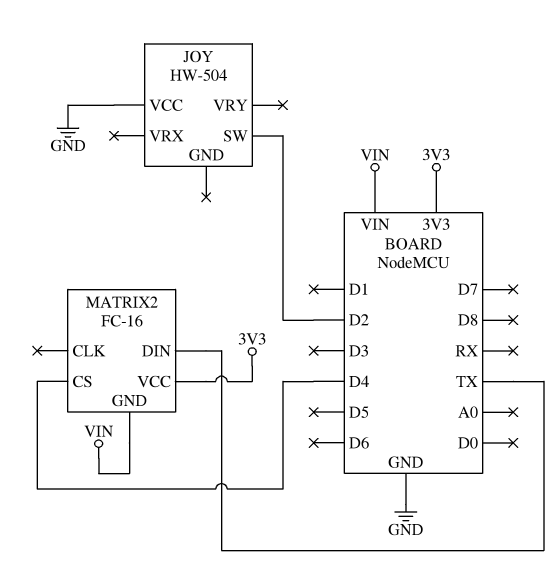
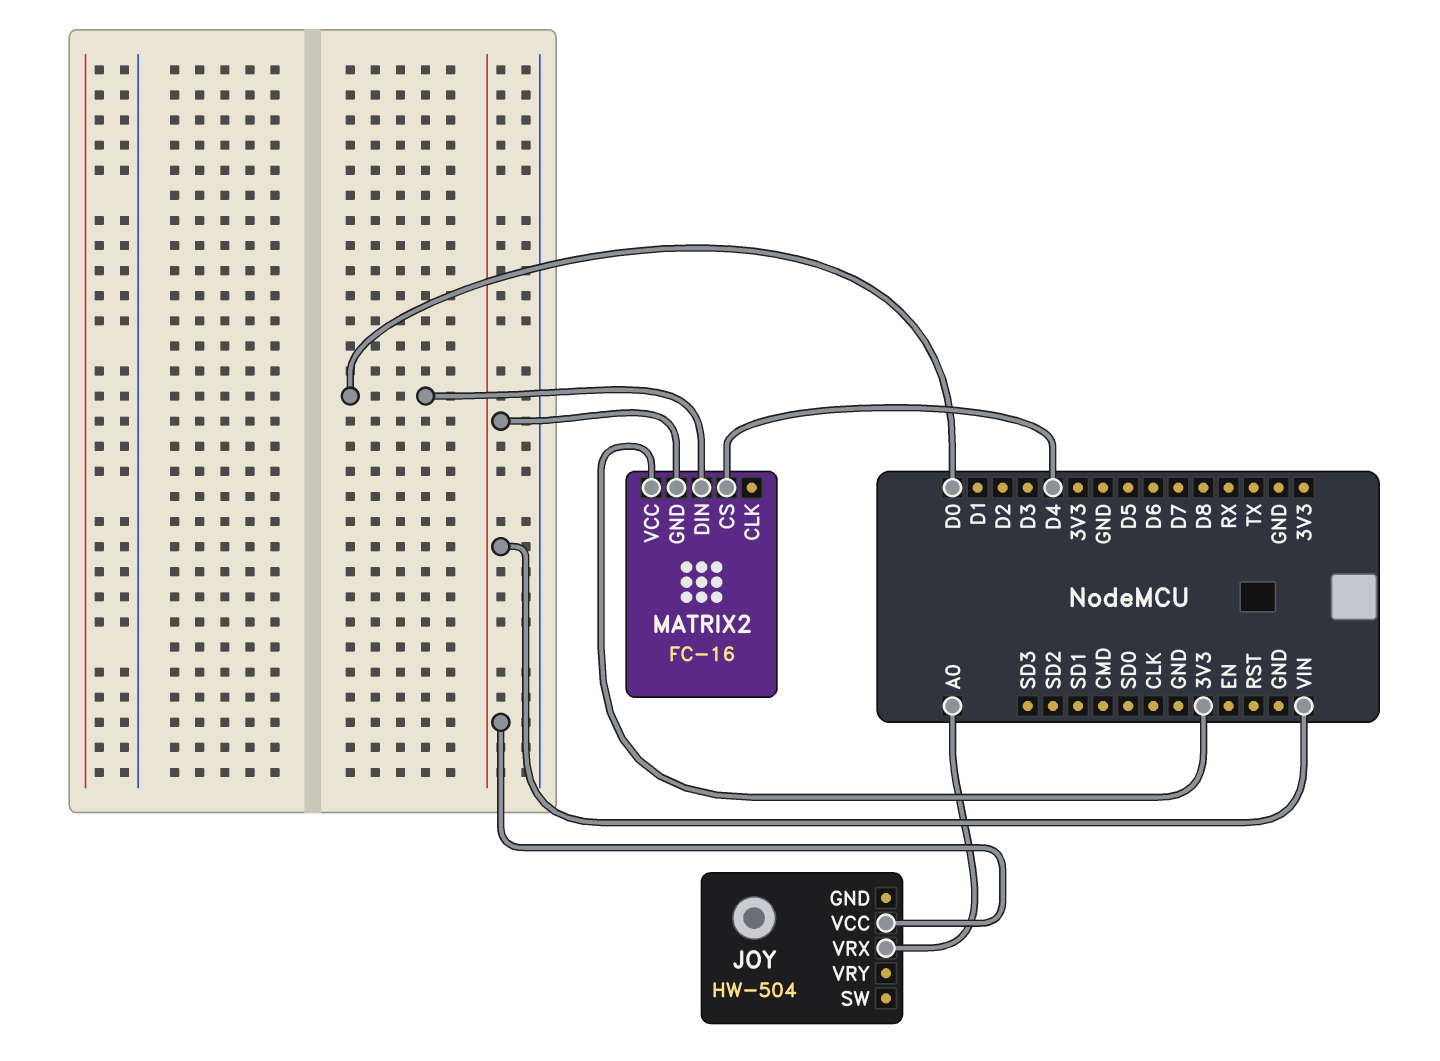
JOY pin SW: D2 -> none
JOY pin VCC: GND -> VIN
JOY pin VRX: none -> A0
MATRIX2 pin DIN: TX -> D0

